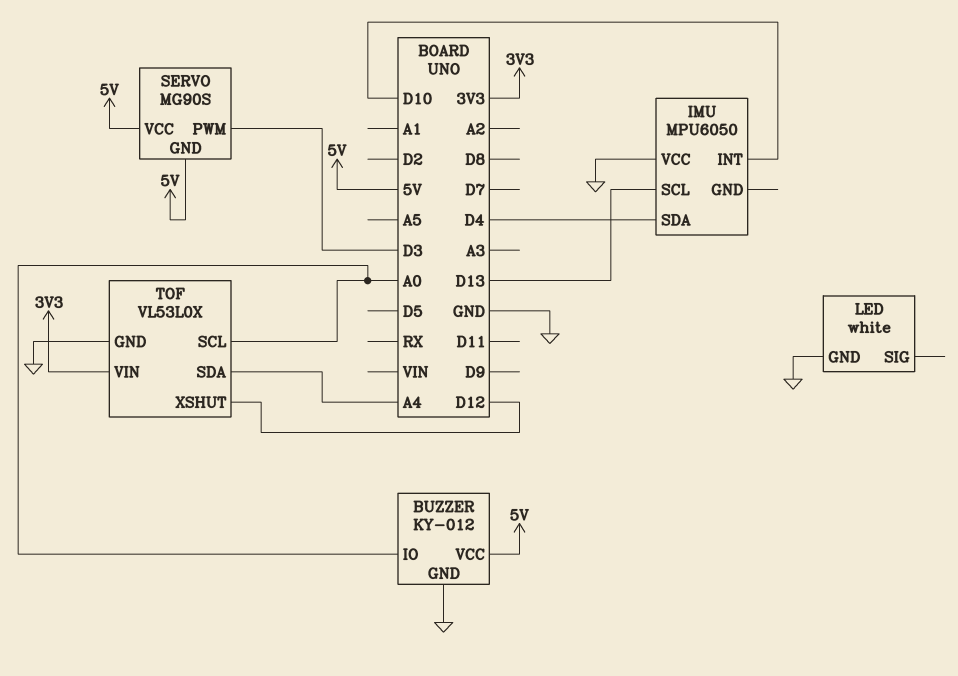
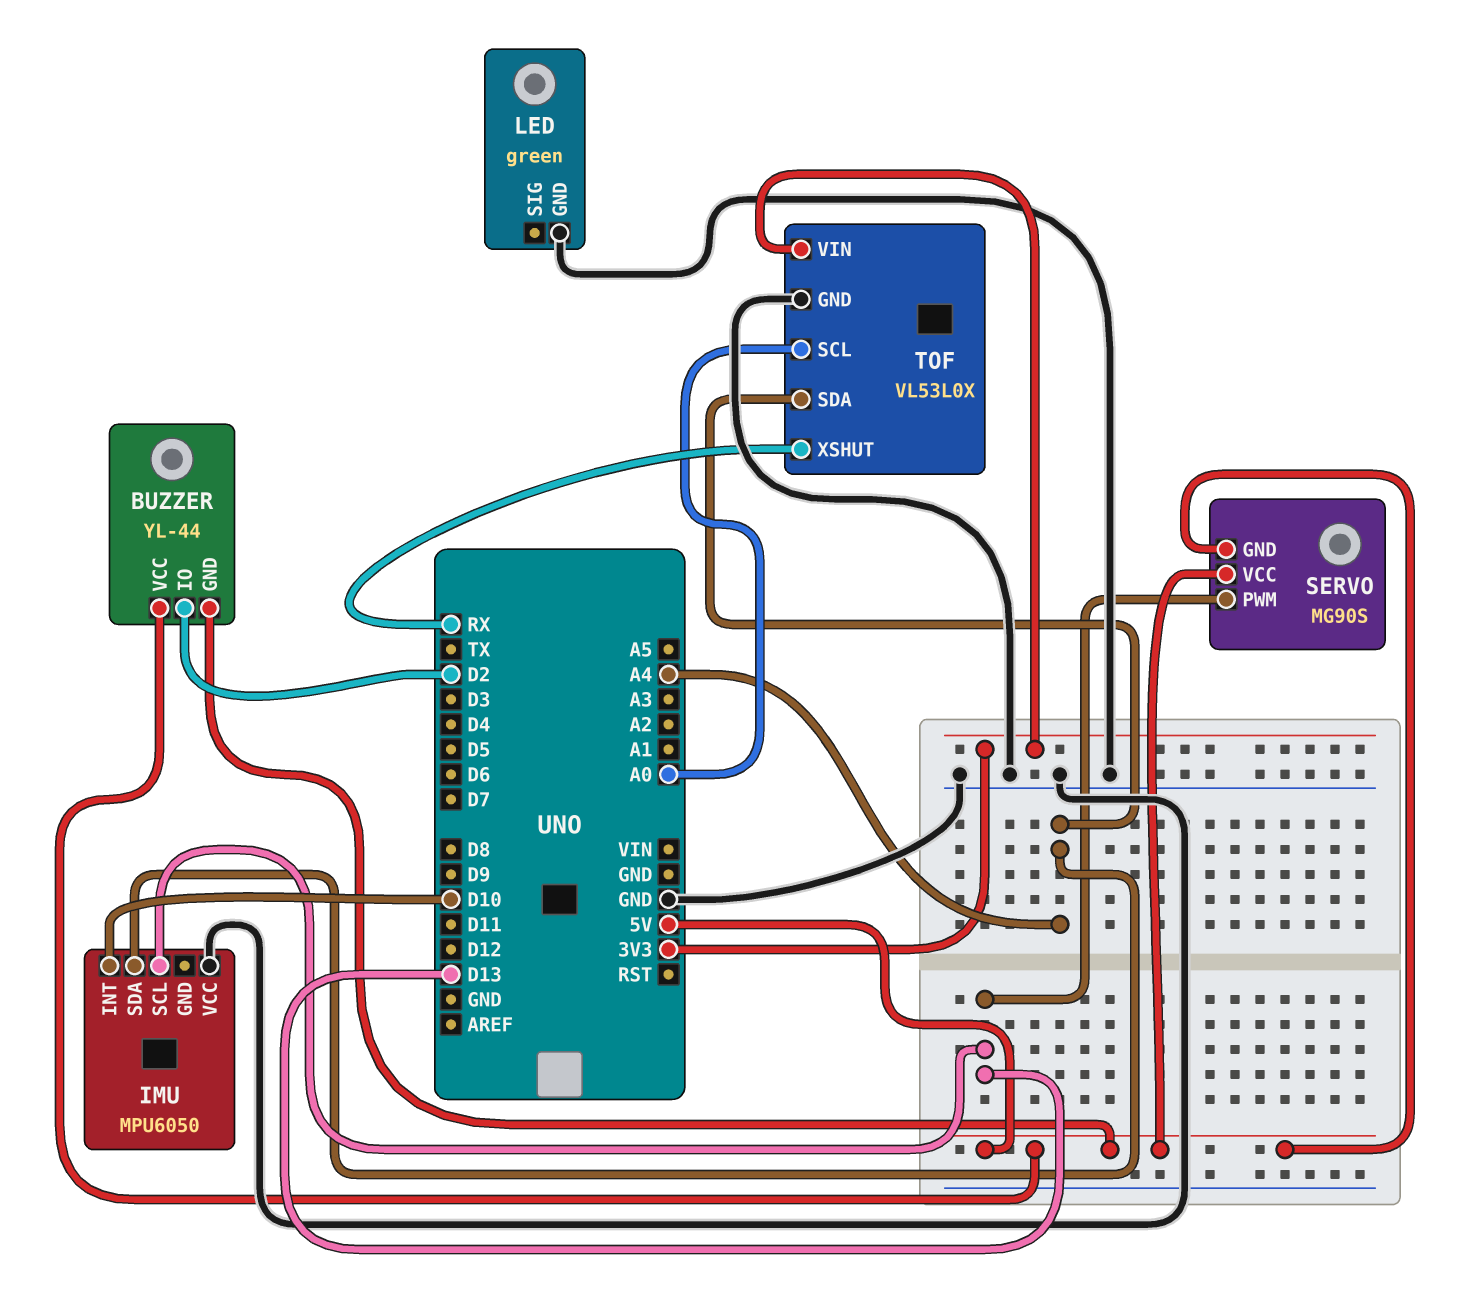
BUZZER: KY-012 -> YL-44
BUZZER pin GND: GND -> 5V
BUZZER pin IO: A0 -> D2
IMU pin SDA: D4 -> A4
LED: white -> green
SERVO pin PWM: D3 -> D13
TOF pin XSHUT: D12 -> RX

